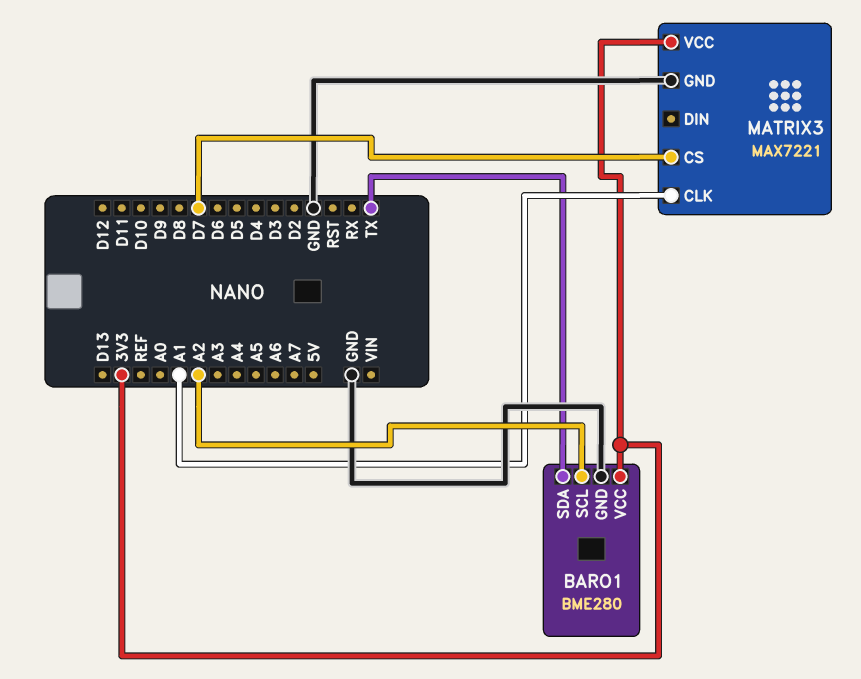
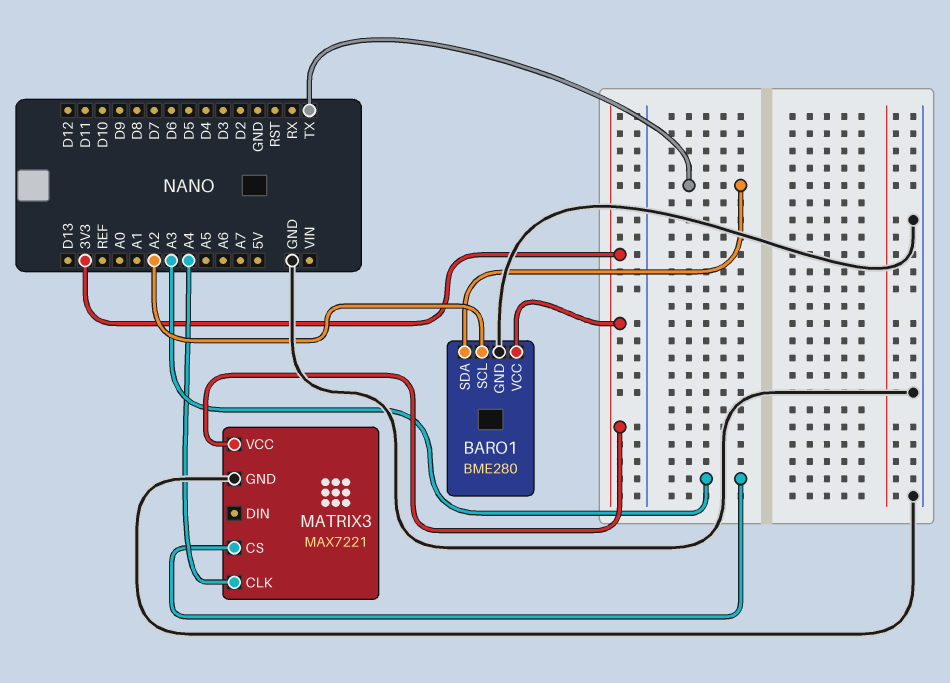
MATRIX3 pin CLK: A1 -> A4
MATRIX3 pin CS: D7 -> A3

